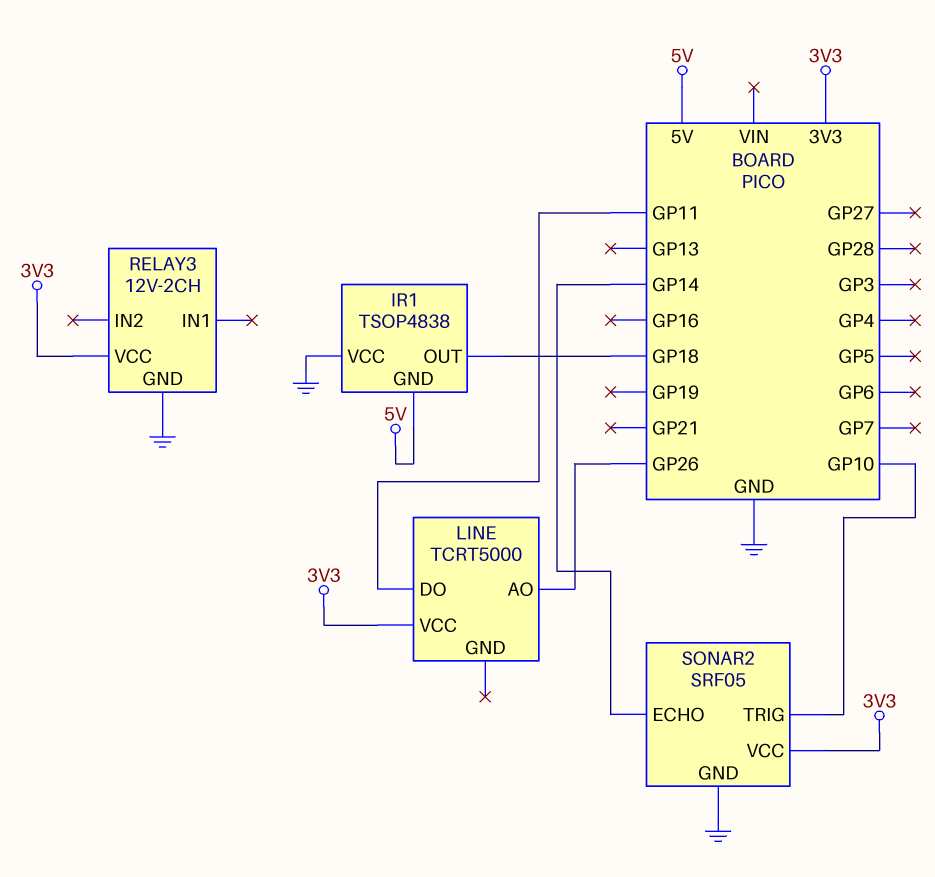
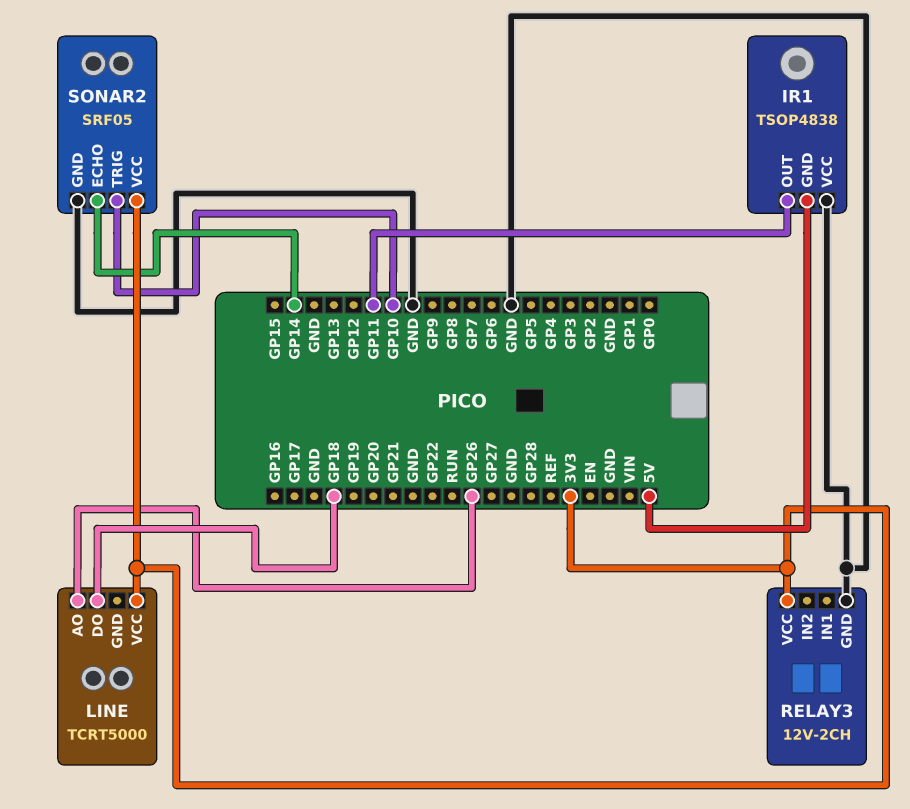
IR1 pin OUT: GP18 -> GP11
LINE pin DO: GP11 -> GP18

